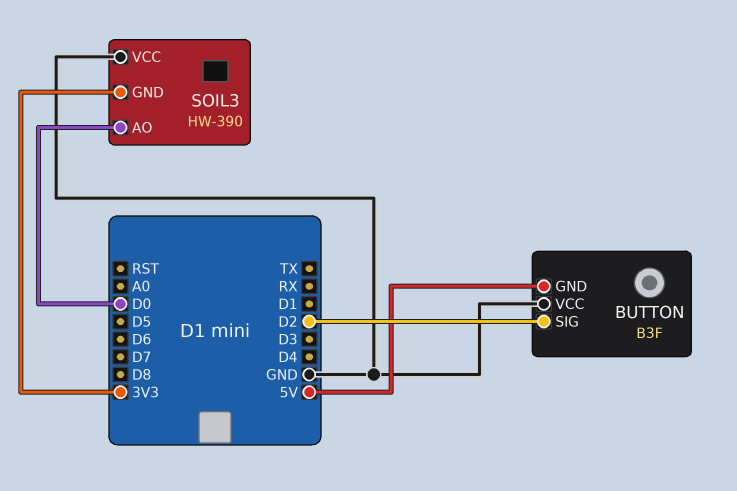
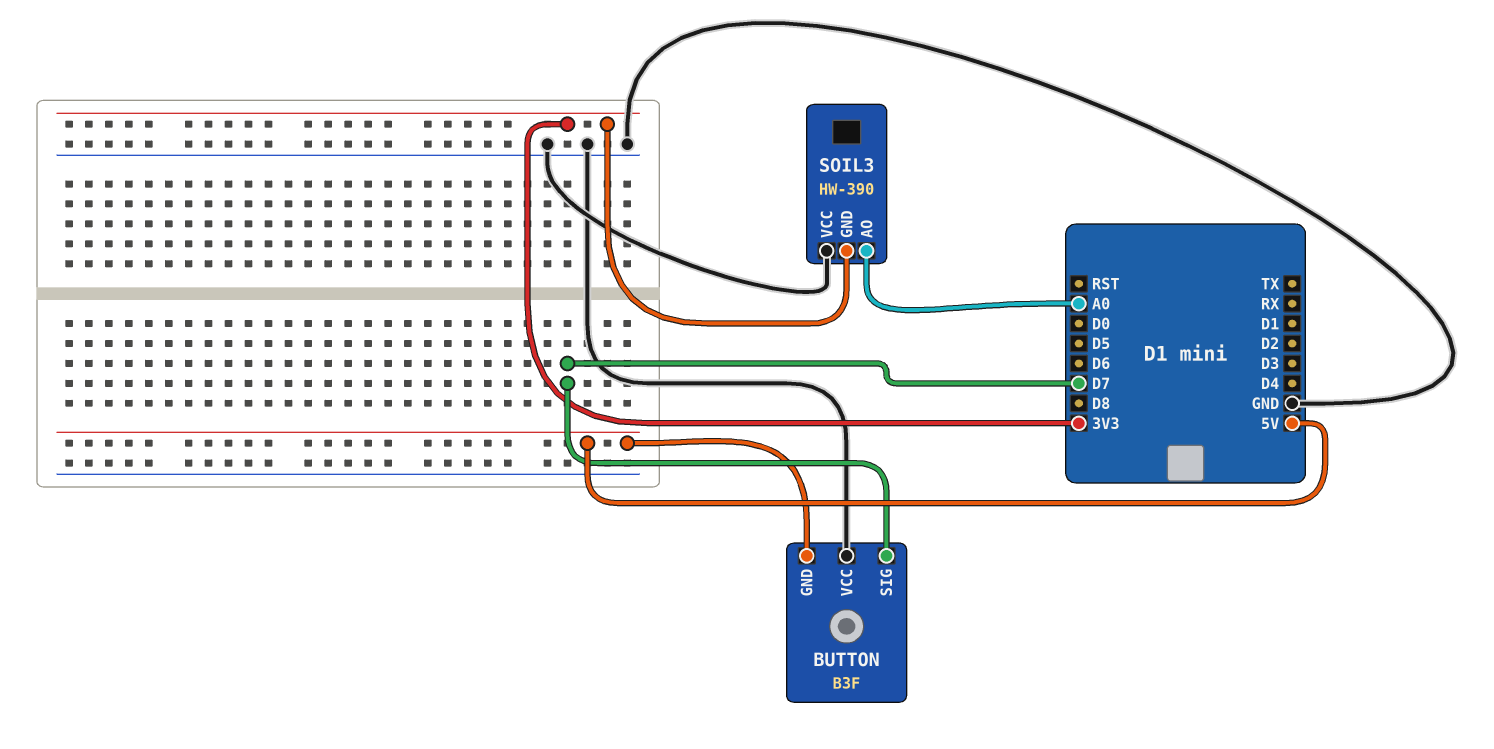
BUTTON pin SIG: D2 -> D7
SOIL3 pin AO: D0 -> A0

